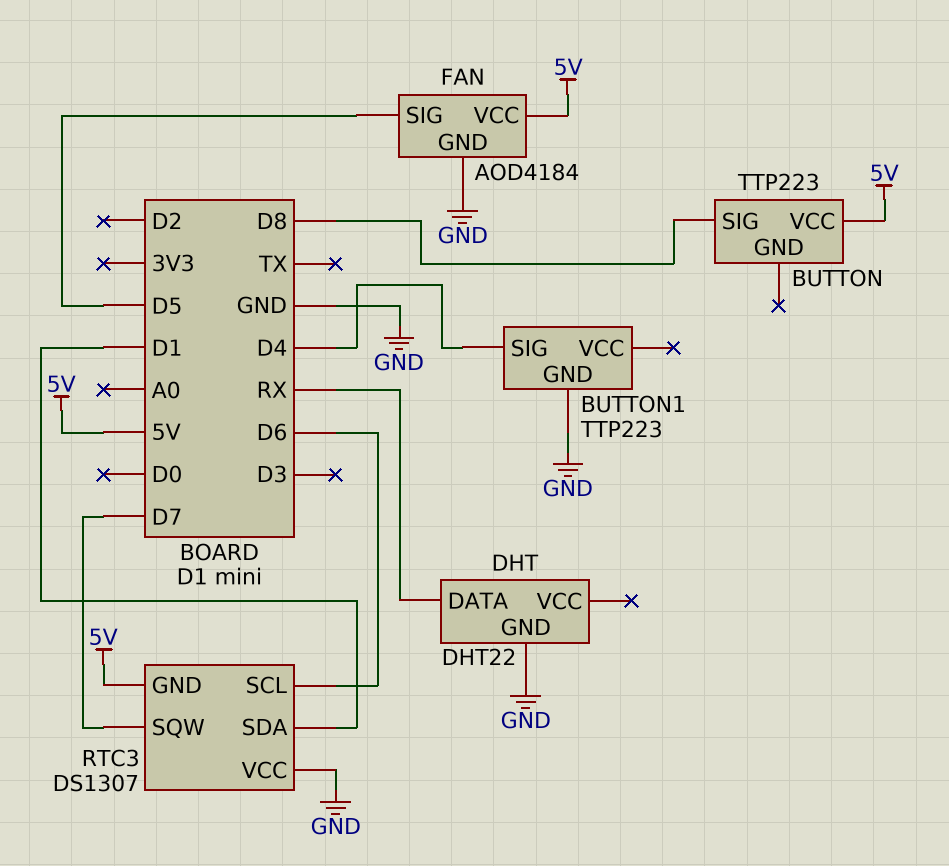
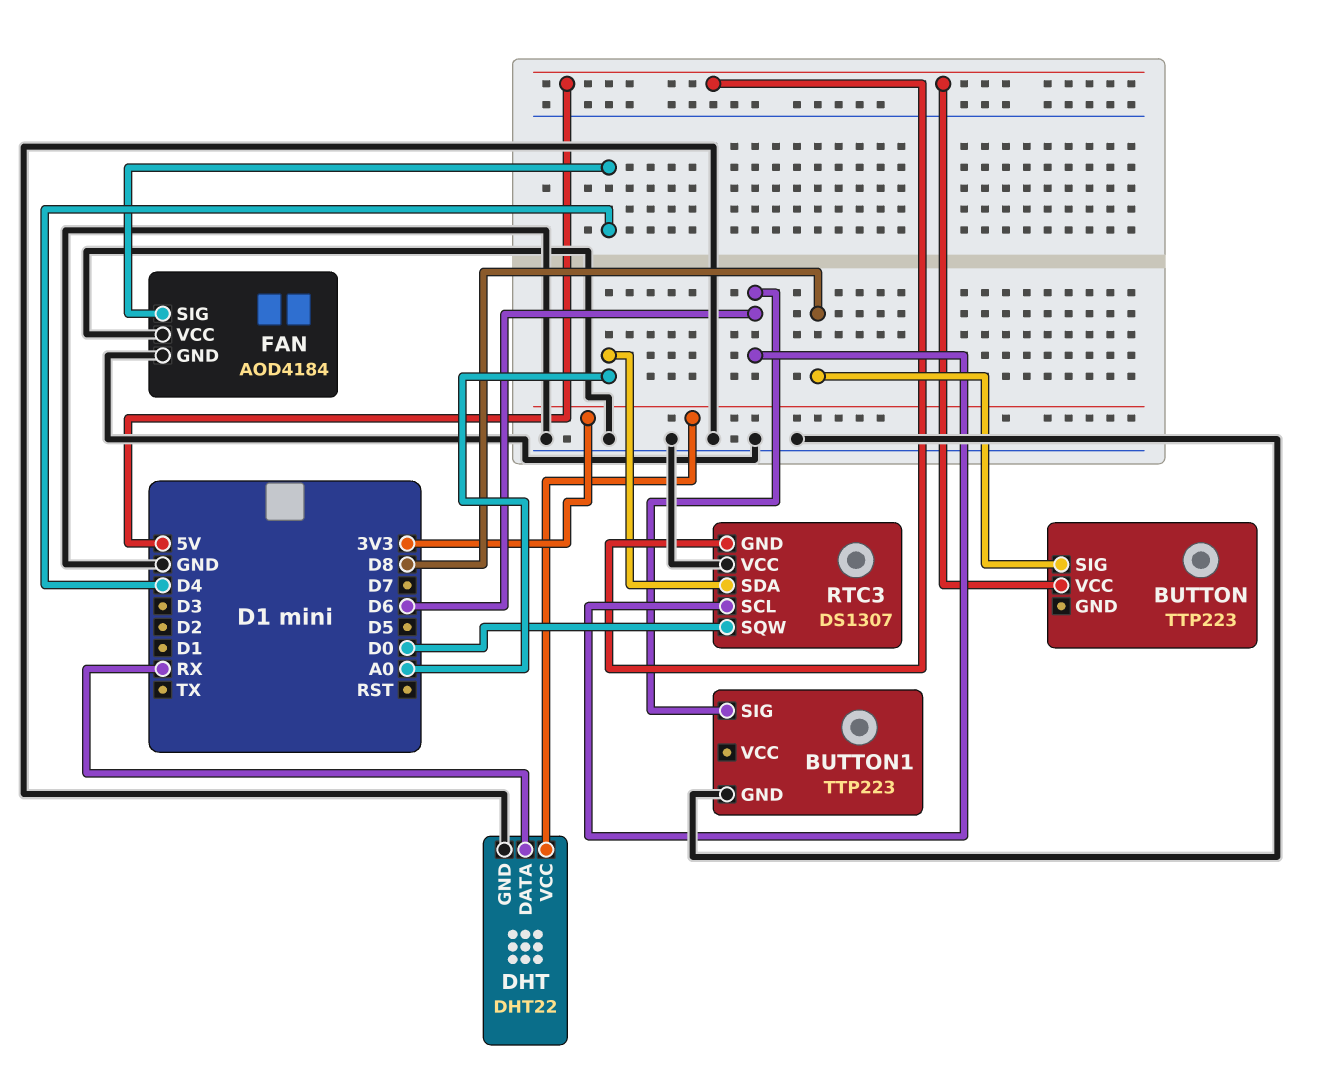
BUTTON1 pin SIG: D4 -> D6
DHT pin VCC: none -> 3V3
FAN pin SIG: D5 -> D4
FAN pin VCC: 5V -> GND
RTC3 pin SDA: D1 -> A0
RTC3 pin SQW: D7 -> D0

